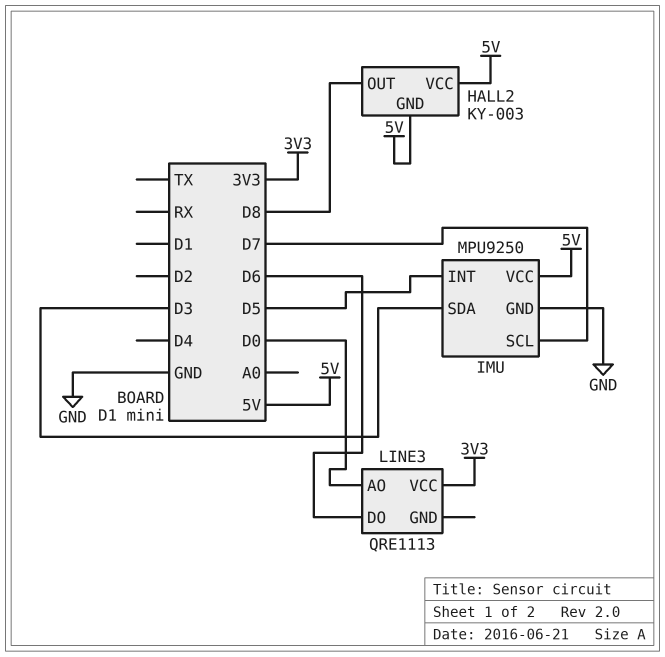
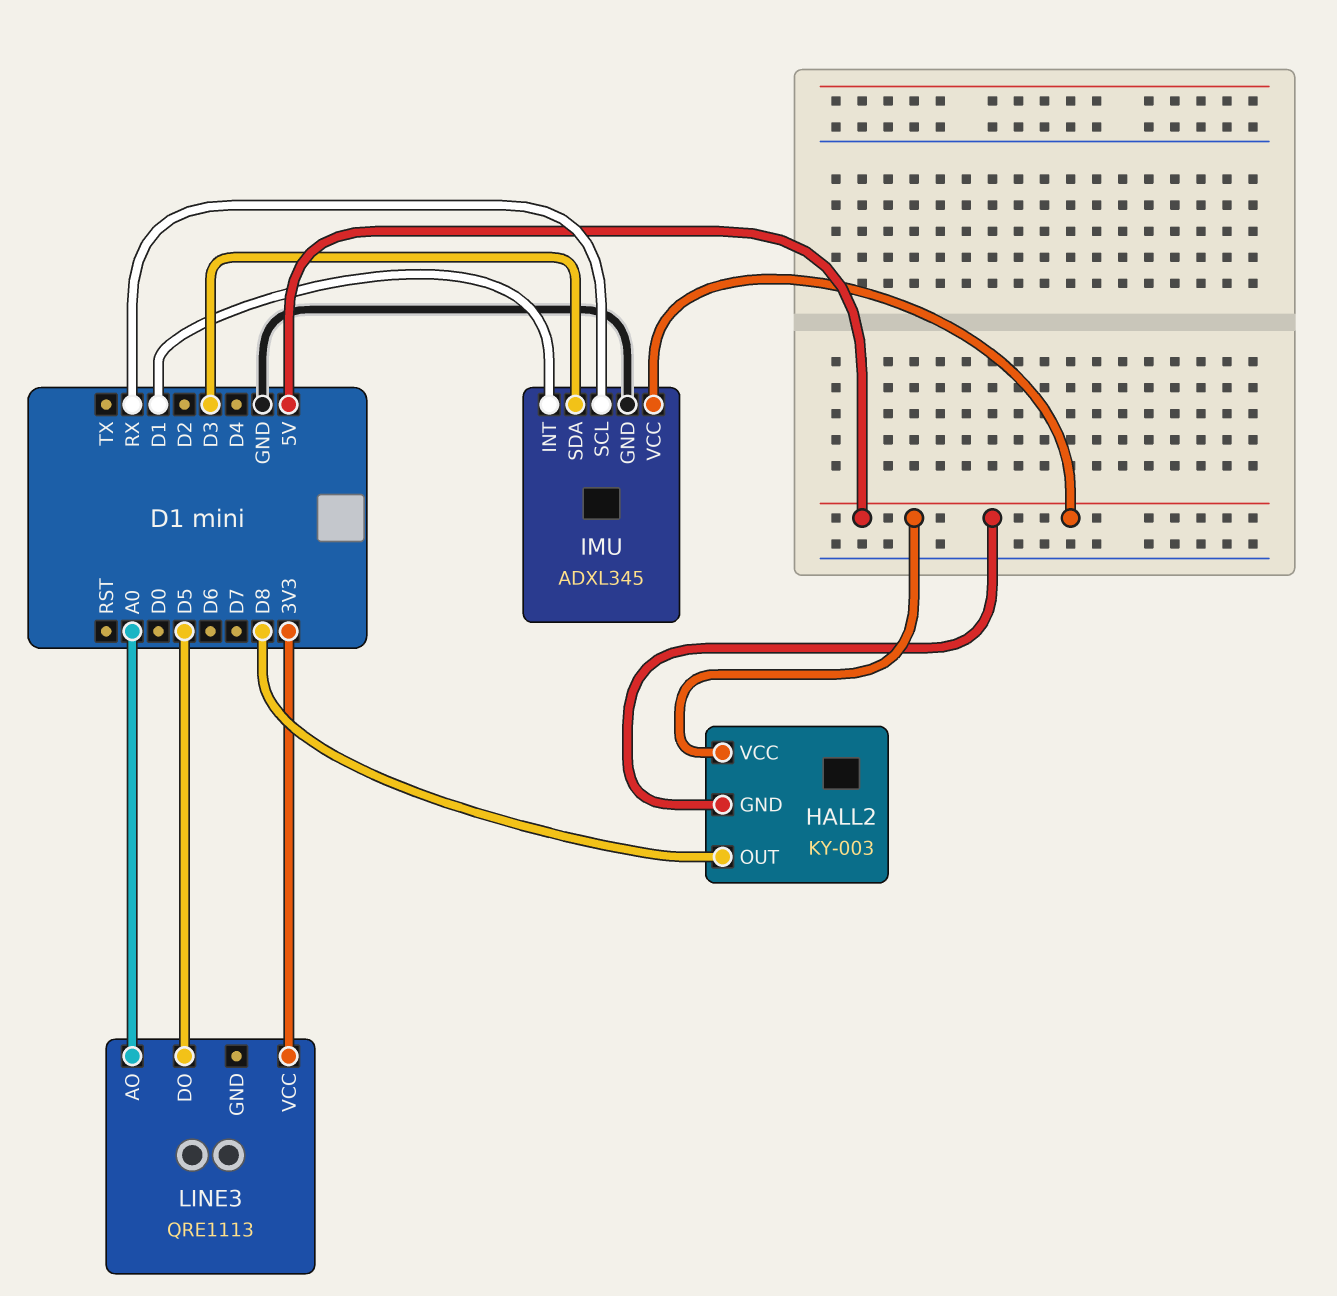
IMU: MPU9250 -> ADXL345
IMU pin INT: D5 -> D1
IMU pin SCL: D7 -> RX
LINE3 pin AO: D0 -> A0
LINE3 pin DO: D6 -> D5

